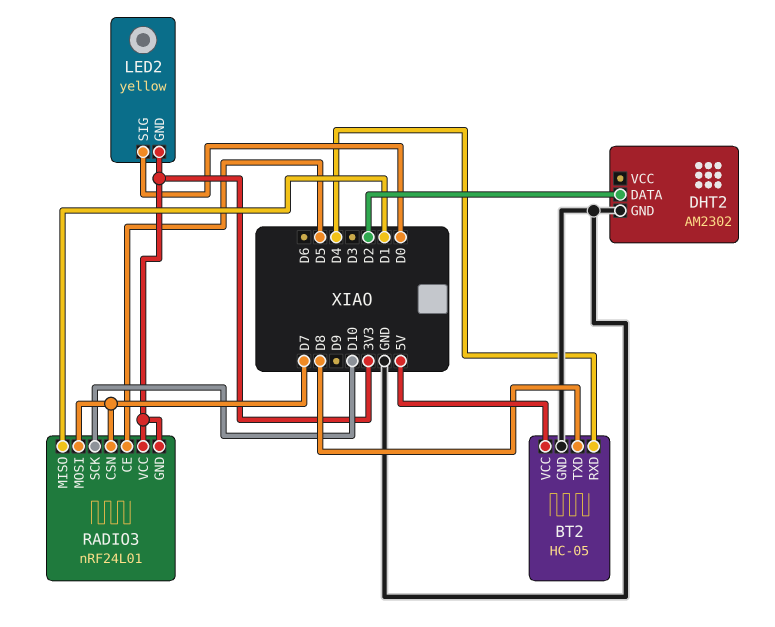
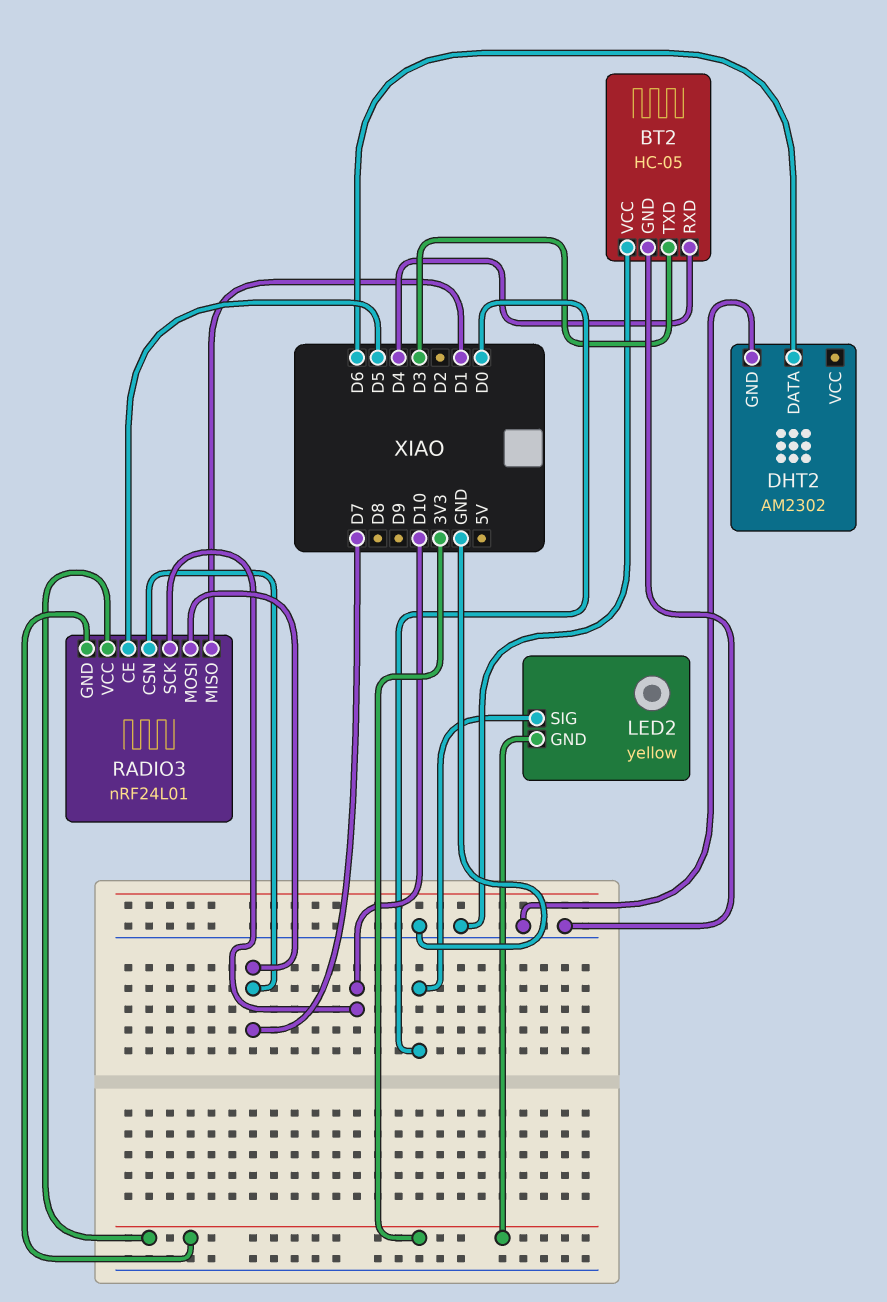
BT2 pin TXD: D8 -> D3
BT2 pin VCC: 5V -> GND
DHT2 pin DATA: D2 -> D6

